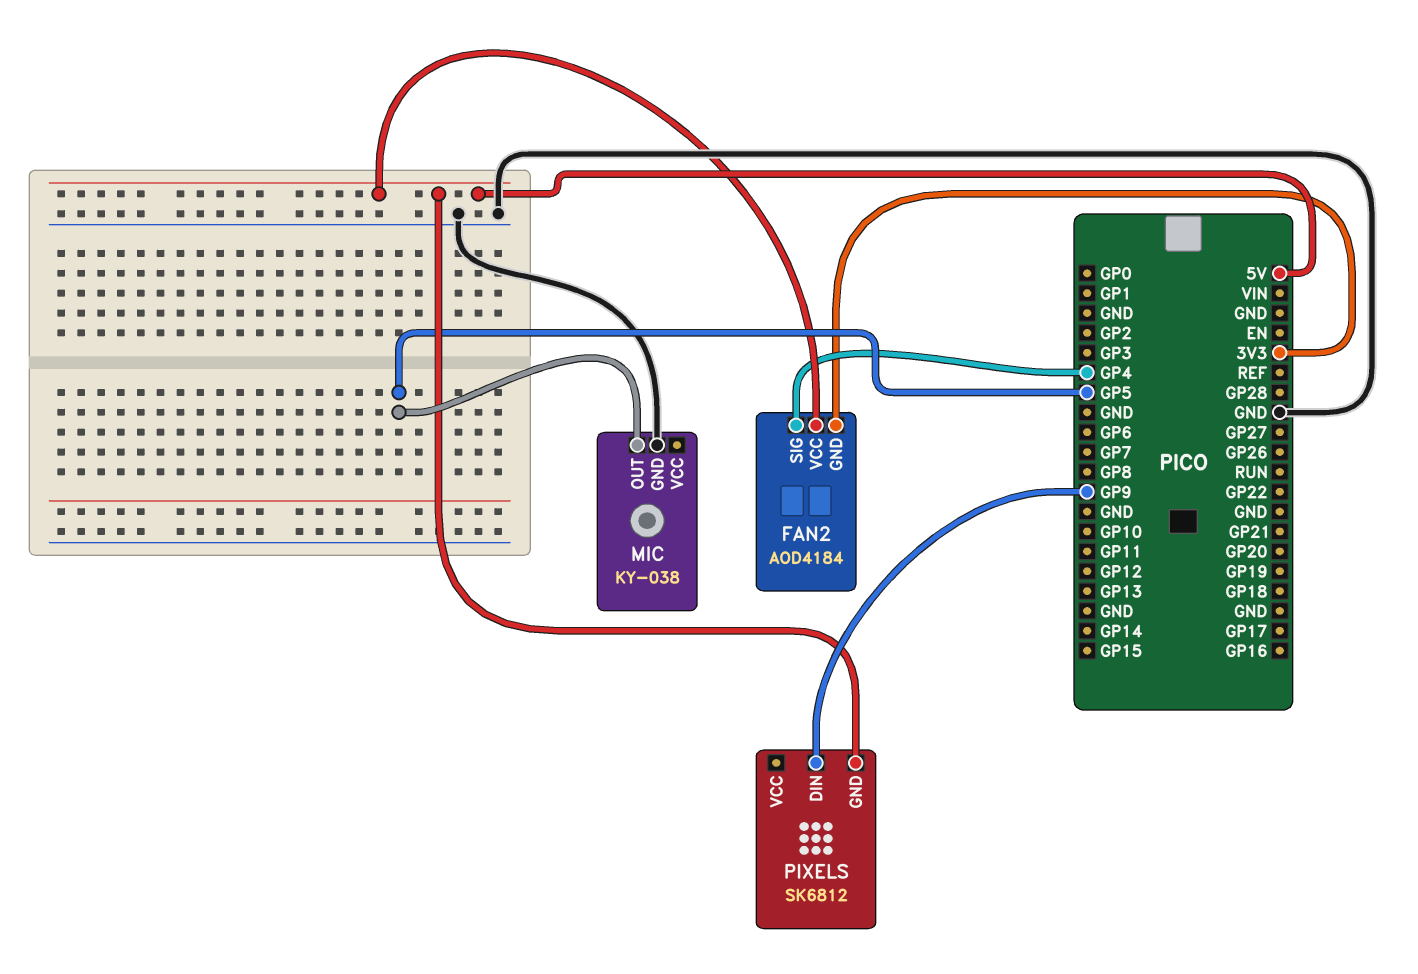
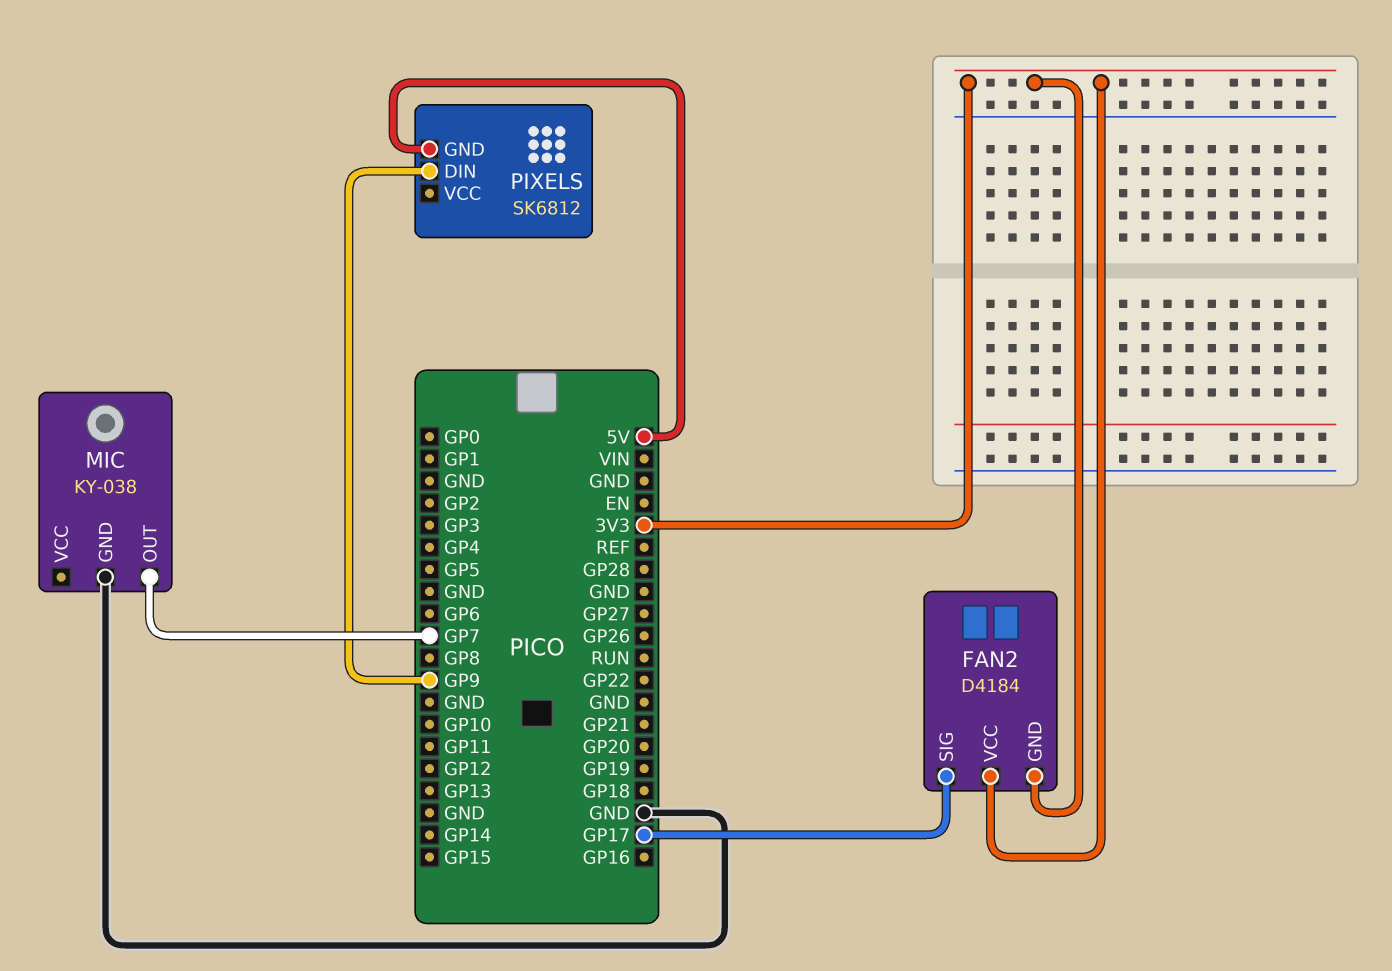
FAN2: AOD4184 -> D4184
FAN2 pin SIG: GP4 -> GP17
FAN2 pin VCC: 5V -> 3V3
MIC pin OUT: GP5 -> GP7

